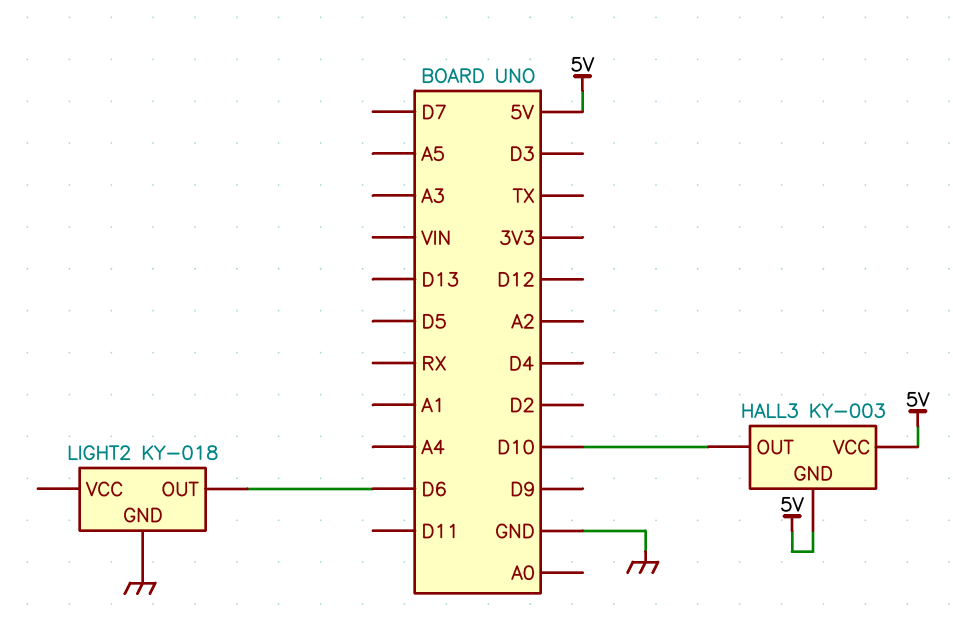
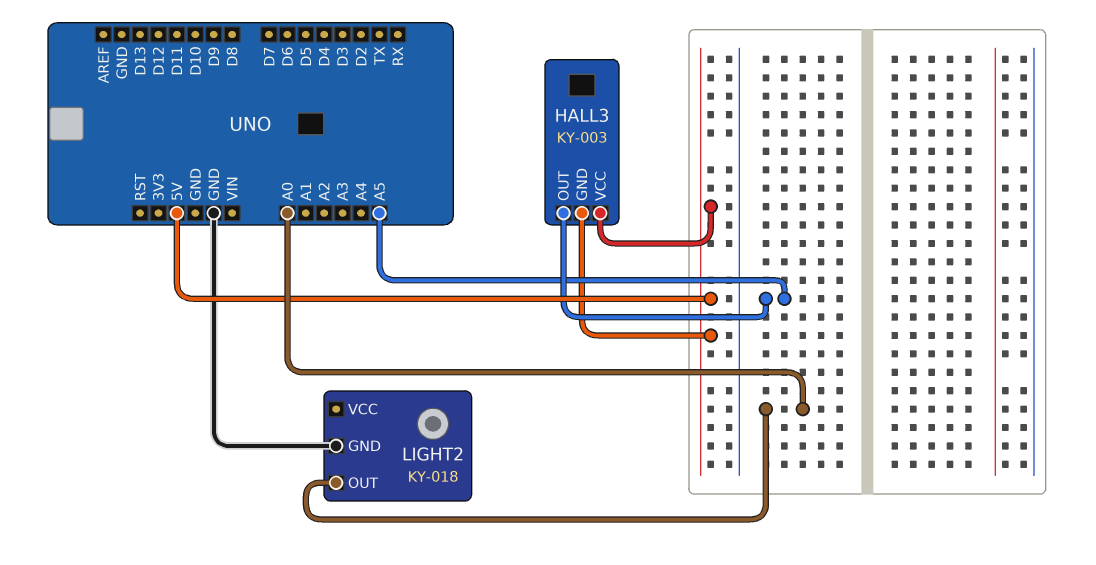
HALL3 pin OUT: D10 -> A5
LIGHT2 pin OUT: D6 -> A0

